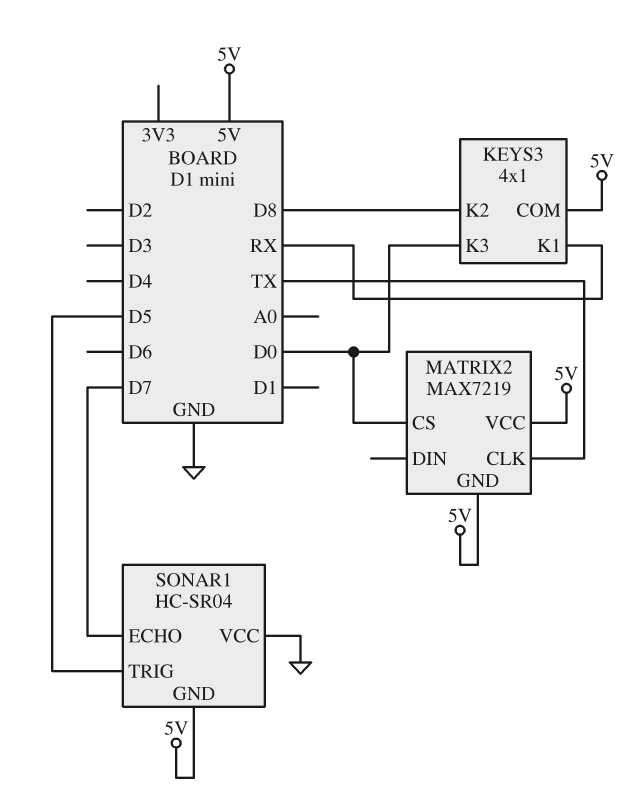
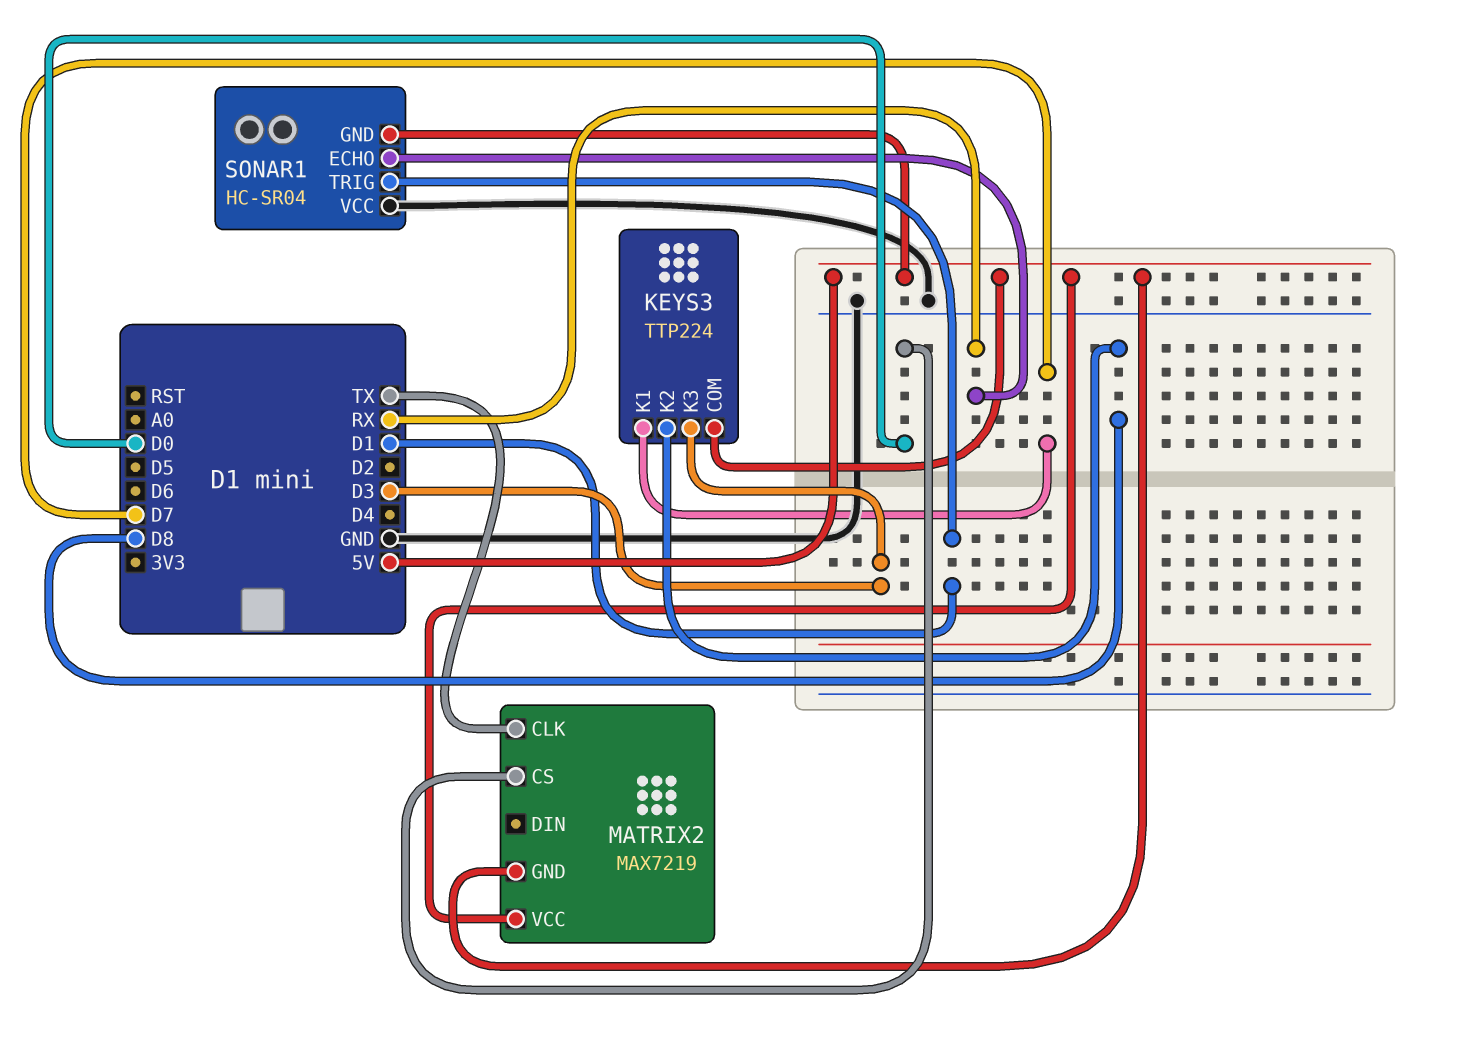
KEYS3: 4x1 -> TTP224
KEYS3 pin K1: RX -> D7
KEYS3 pin K3: D0 -> D3
SONAR1 pin ECHO: D7 -> RX
SONAR1 pin TRIG: D5 -> D1

